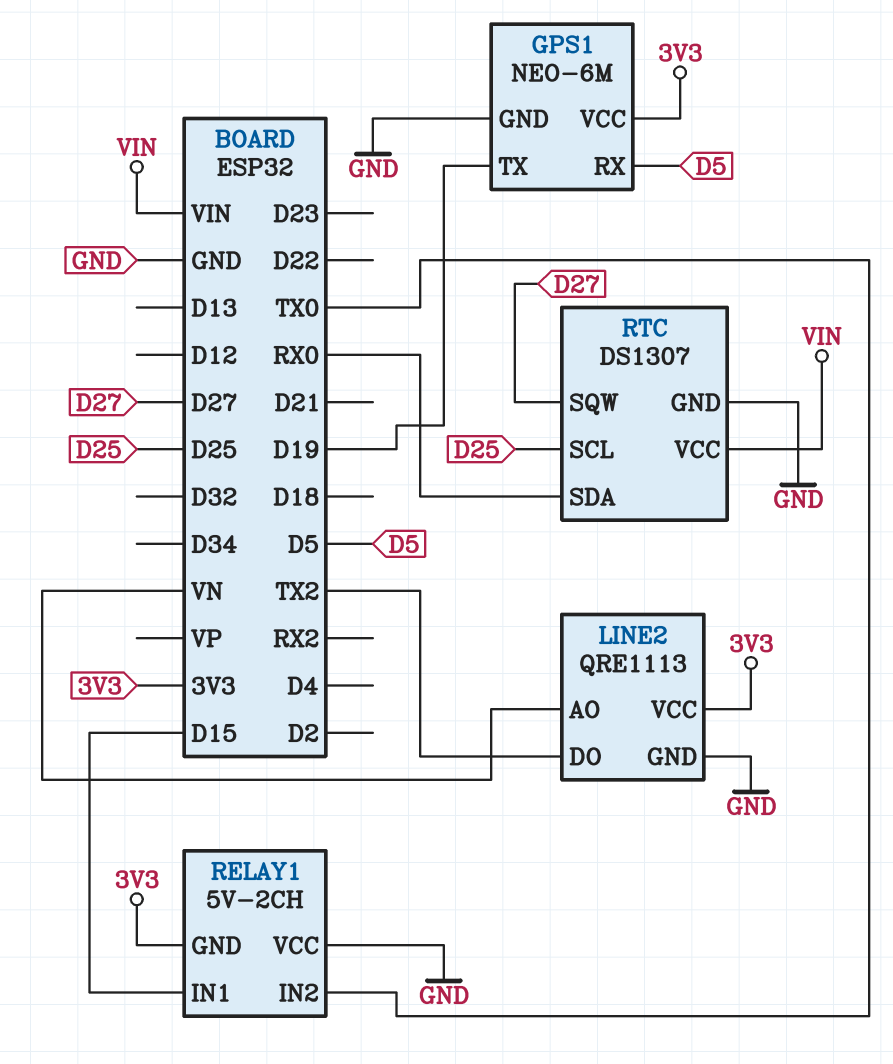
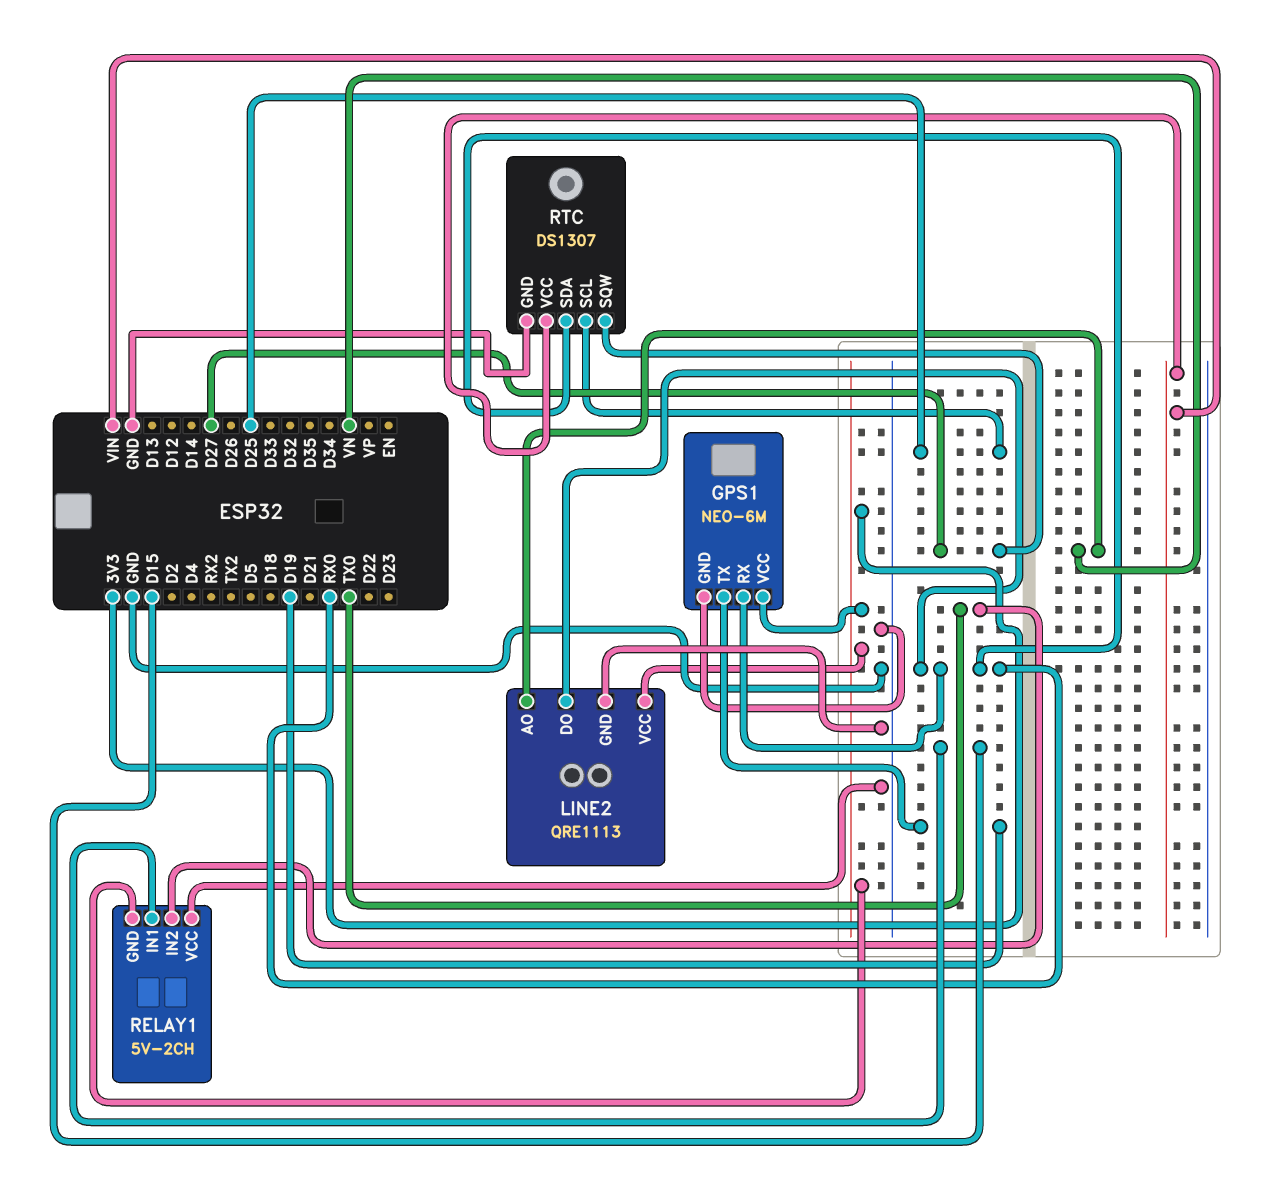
GPS1 pin RX: D5 -> RX0
LINE2 pin DO: TX2 -> RX0

